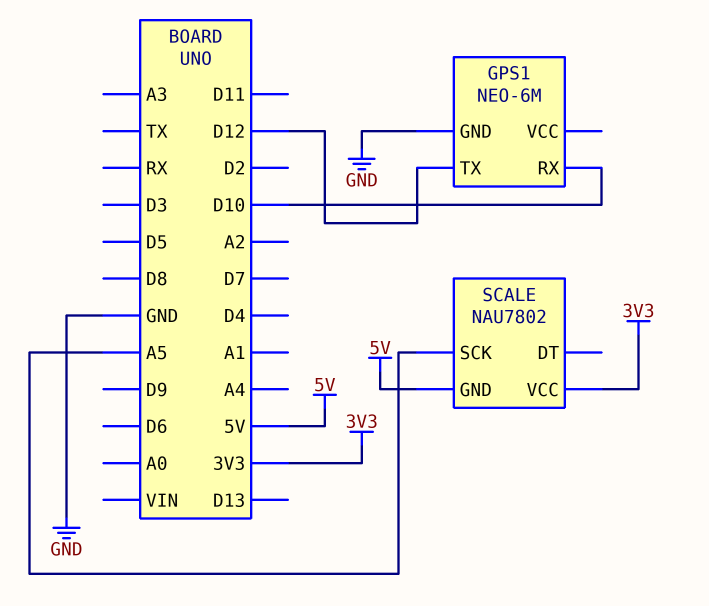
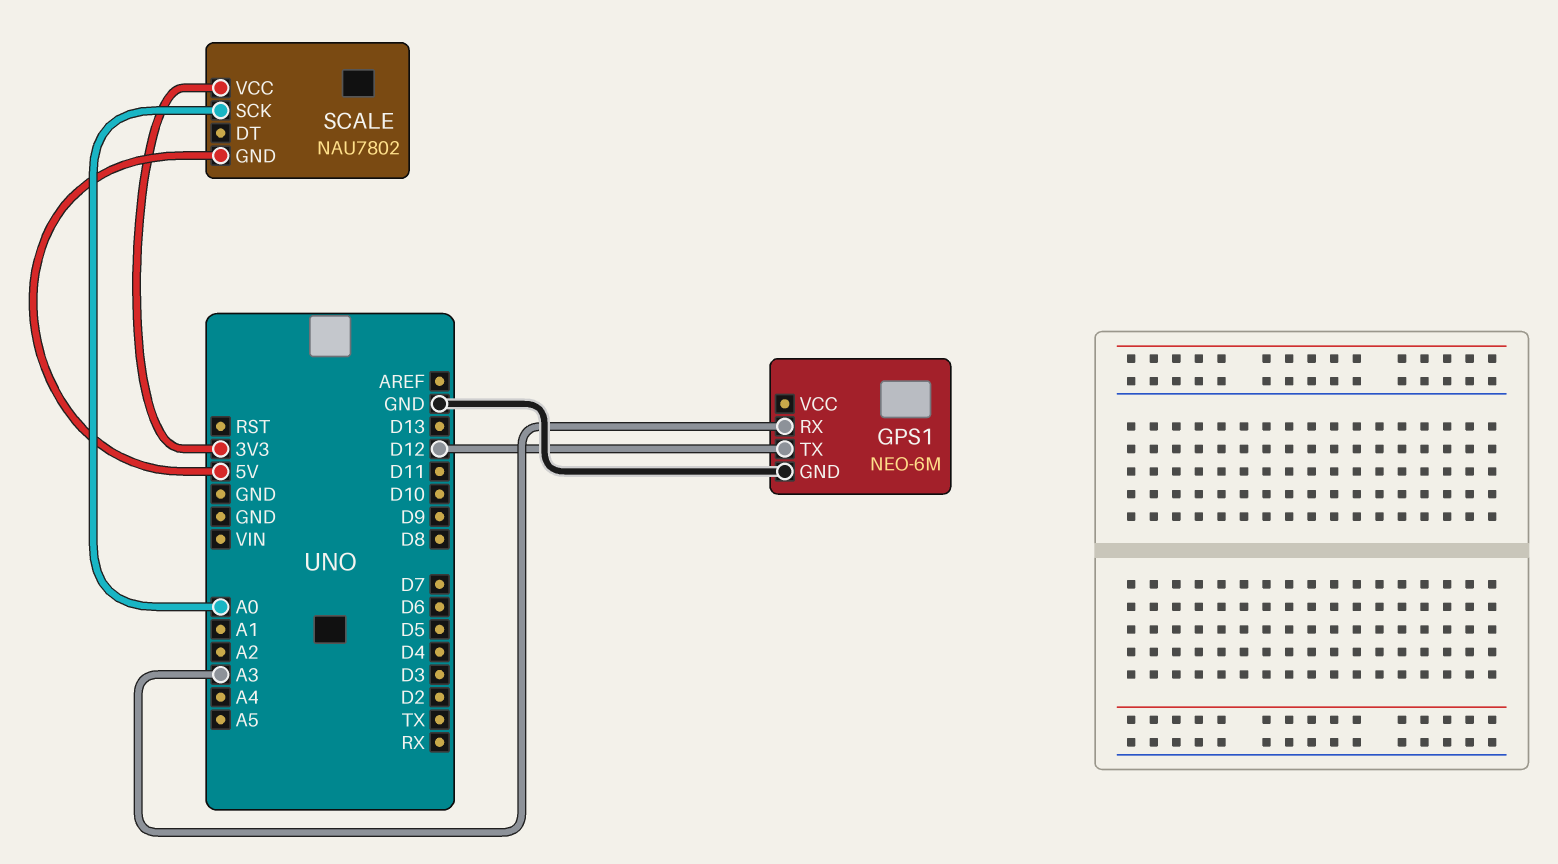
GPS1 pin RX: D10 -> A3
SCALE pin SCK: A5 -> A0

